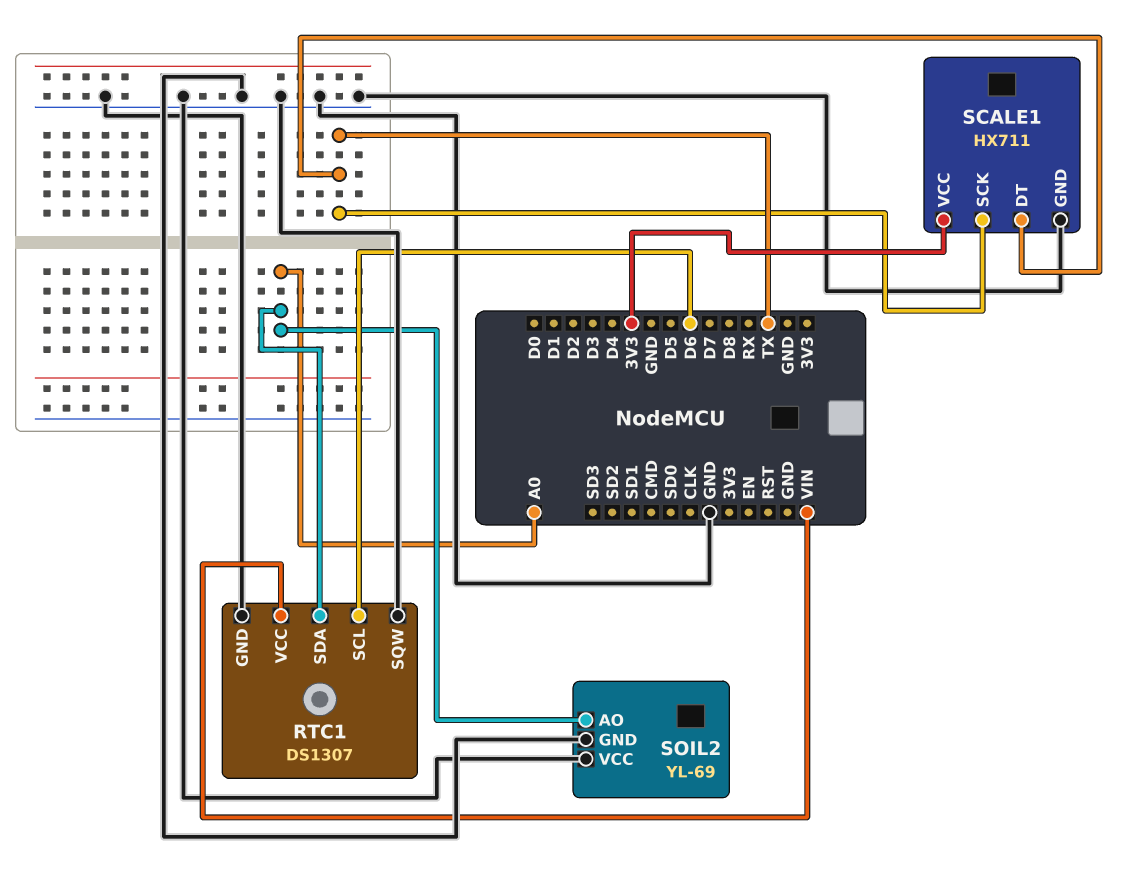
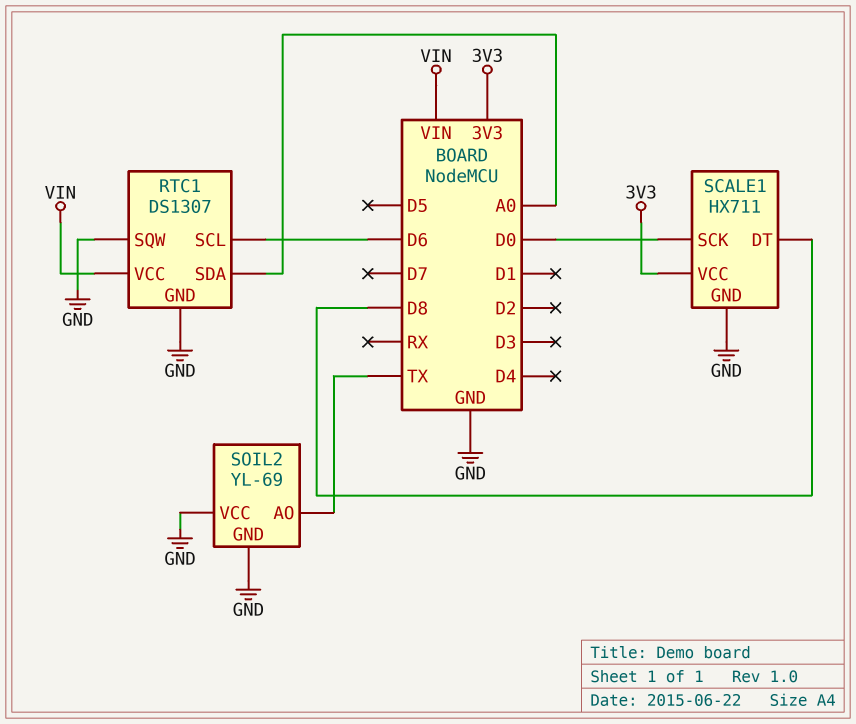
SCALE1 pin DT: TX -> D8
SCALE1 pin SCK: TX -> D0
SOIL2 pin AO: A0 -> TX

